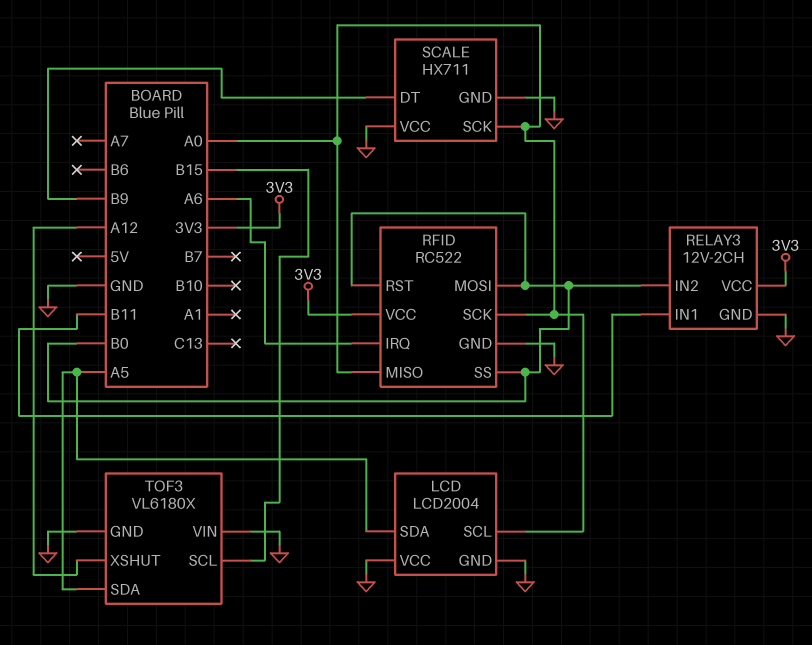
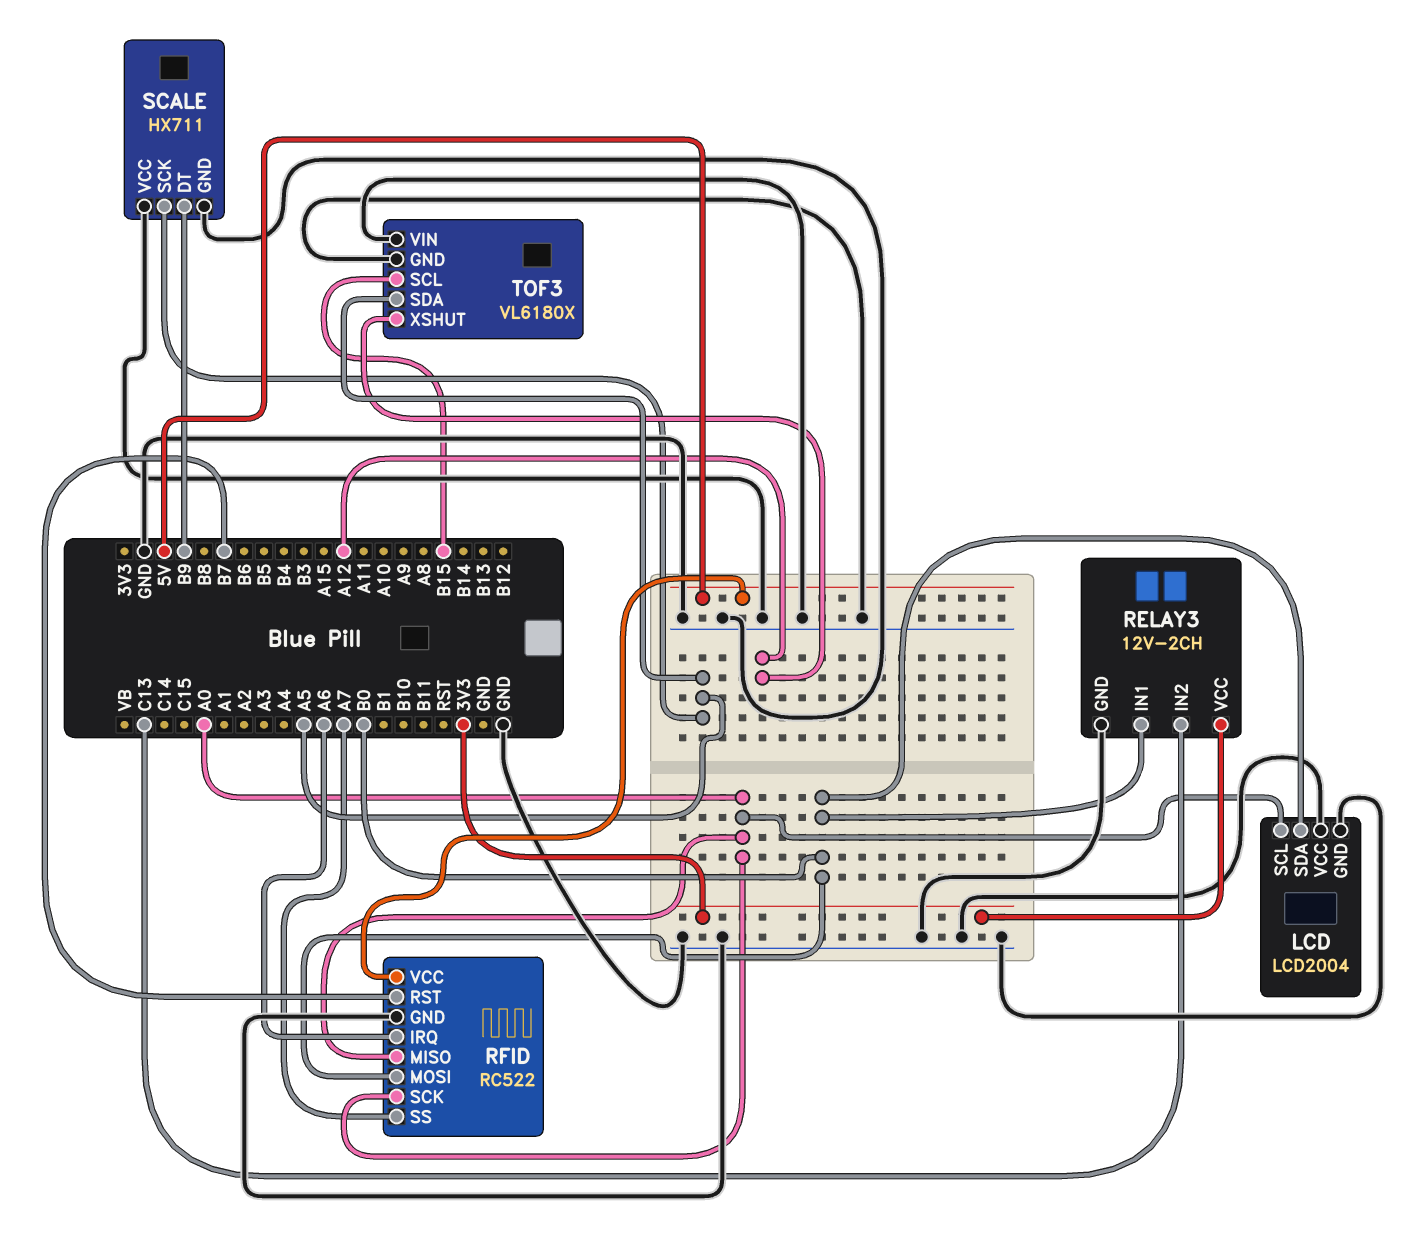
LCD pin SDA: A5 -> B0
RELAY3 pin IN1: B11 -> B0
RELAY3 pin IN2: B0 -> C13
RFID pin RST: B0 -> B7
RFID pin SS: B0 -> A7
RFID pin VCC: 3V3 -> 5V
SCALE pin SCK: A0 -> A5

